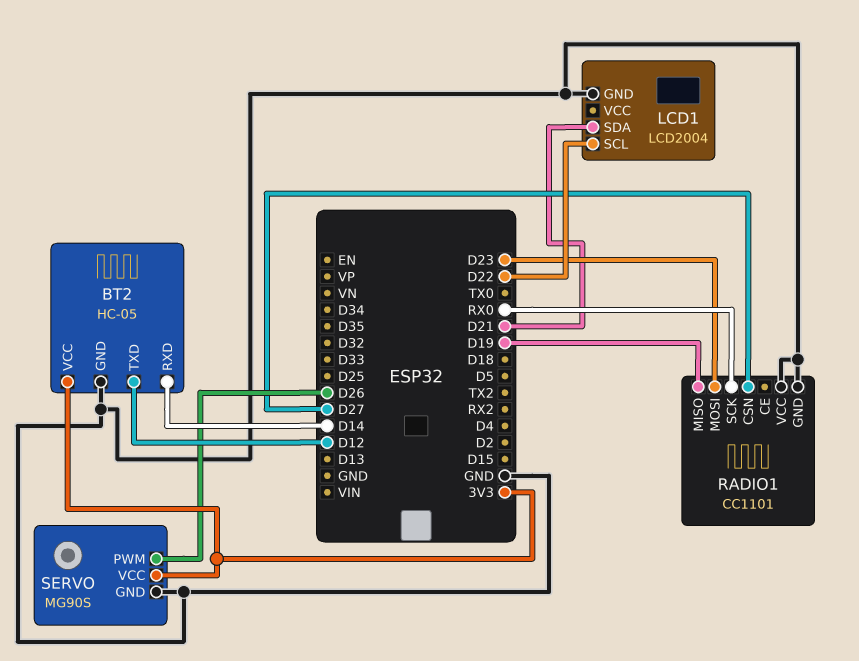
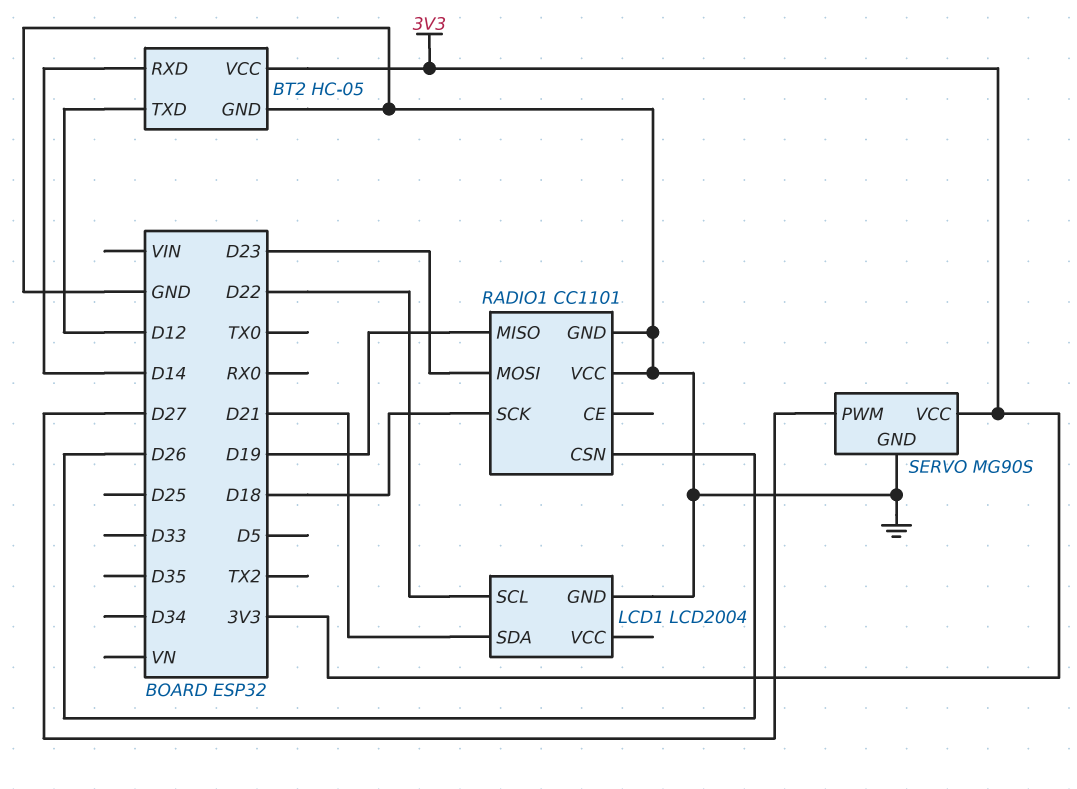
RADIO1 pin CSN: D27 -> D26
RADIO1 pin SCK: RX0 -> D18
SERVO pin PWM: D26 -> D27

